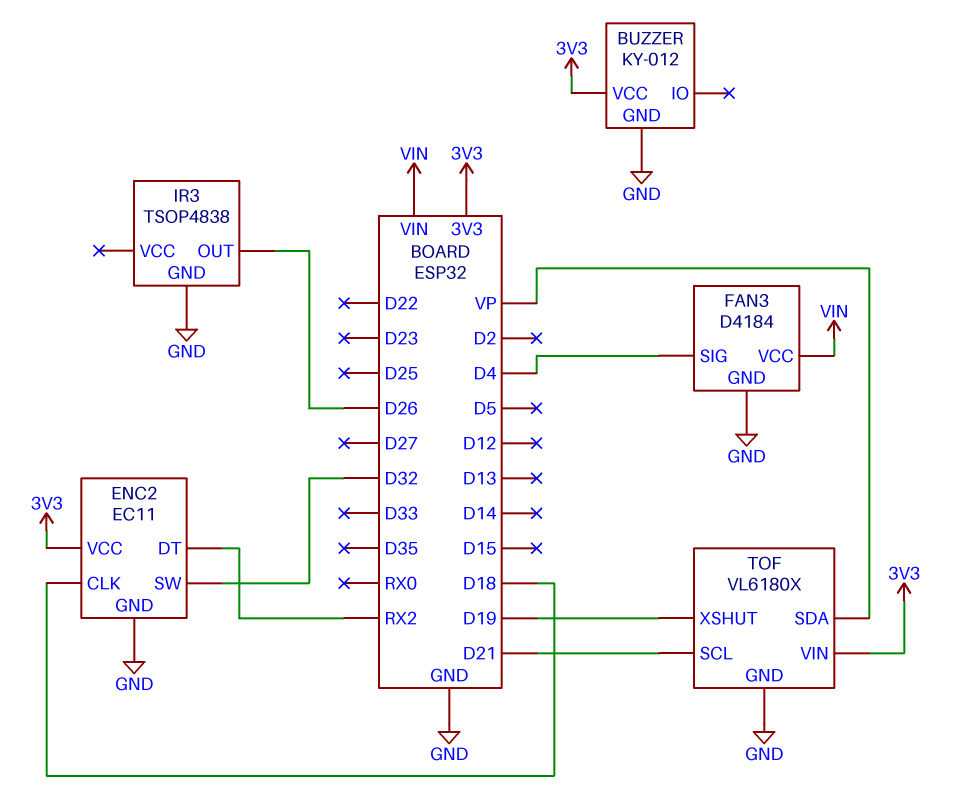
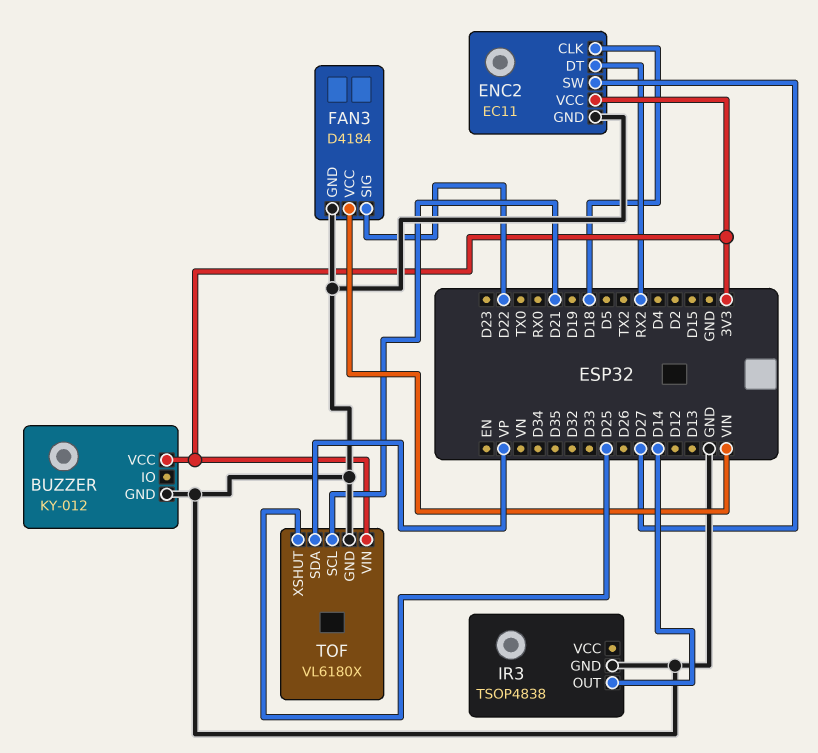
ENC2 pin SW: D32 -> D27
FAN3 pin SIG: D4 -> D22
IR3 pin OUT: D26 -> D14
TOF pin XSHUT: D19 -> D25

